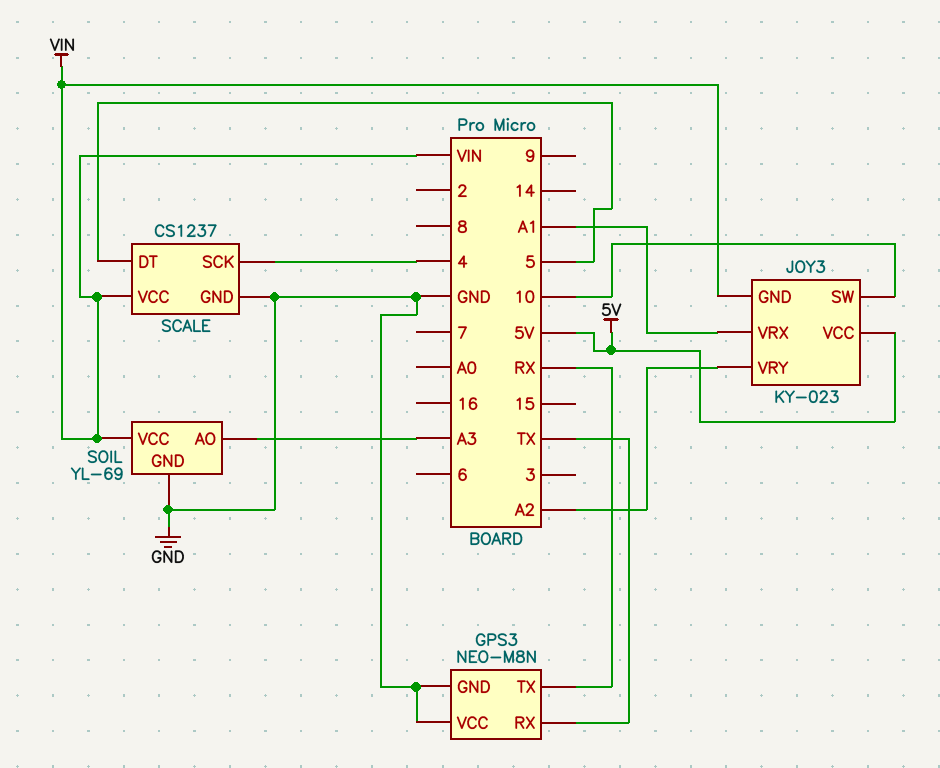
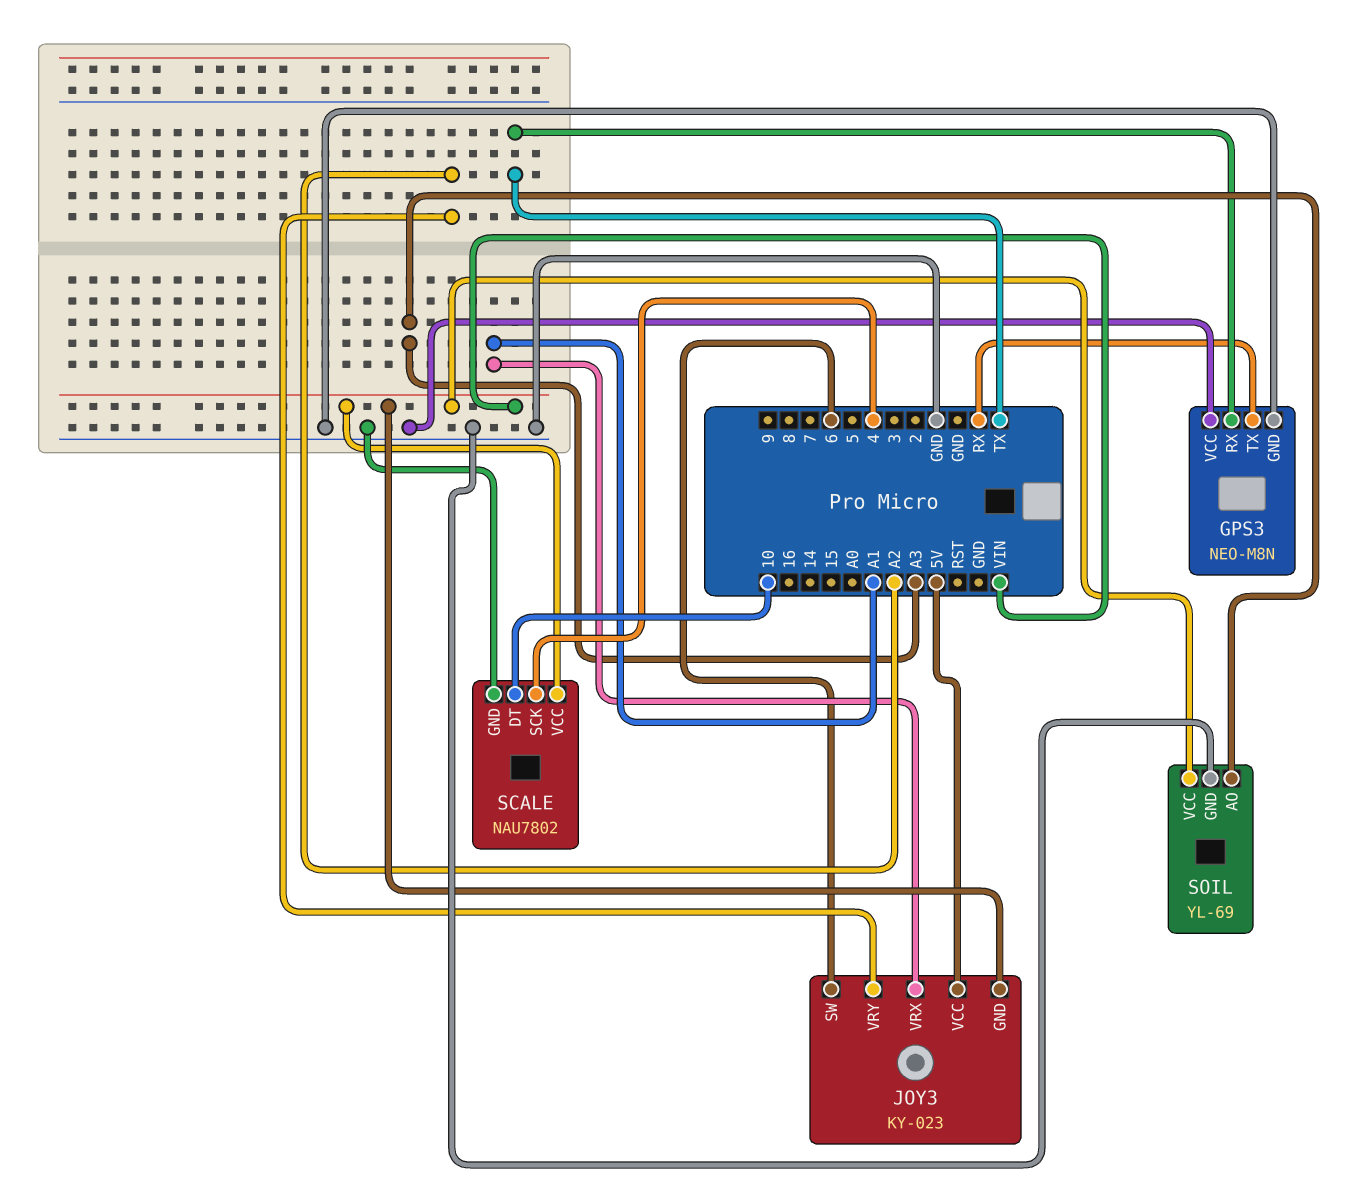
JOY3 pin SW: 10 -> 6
SCALE: CS1237 -> NAU7802
SCALE pin DT: 5 -> 10

